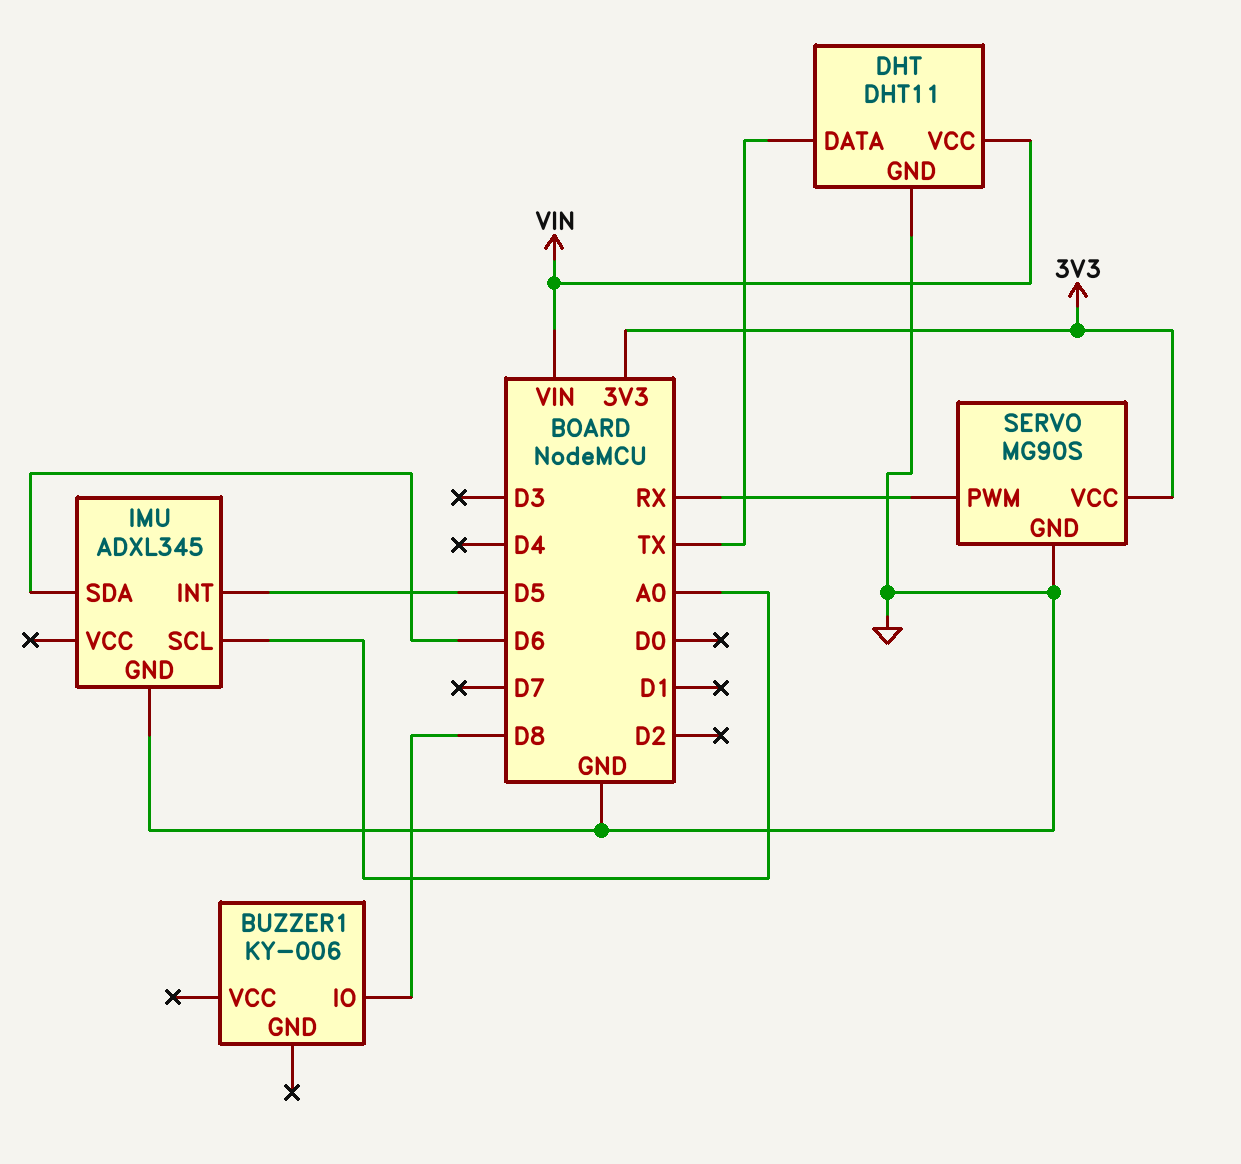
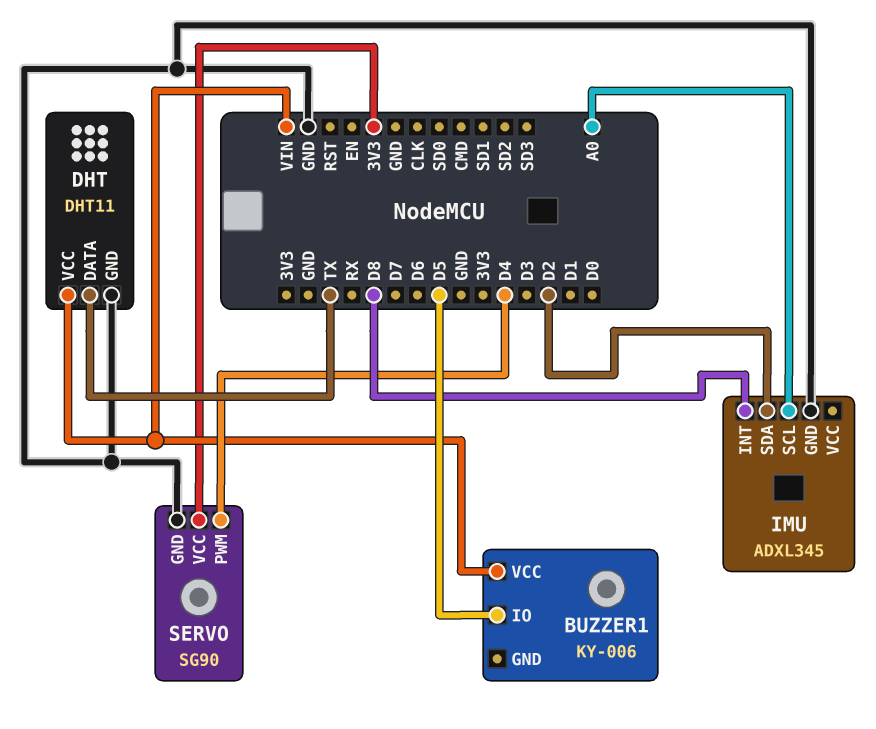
BUZZER1 pin IO: D8 -> D5
BUZZER1 pin VCC: none -> VIN
IMU pin INT: D5 -> D8
IMU pin SDA: D6 -> D2
SERVO: MG90S -> SG90
SERVO pin PWM: RX -> D4

